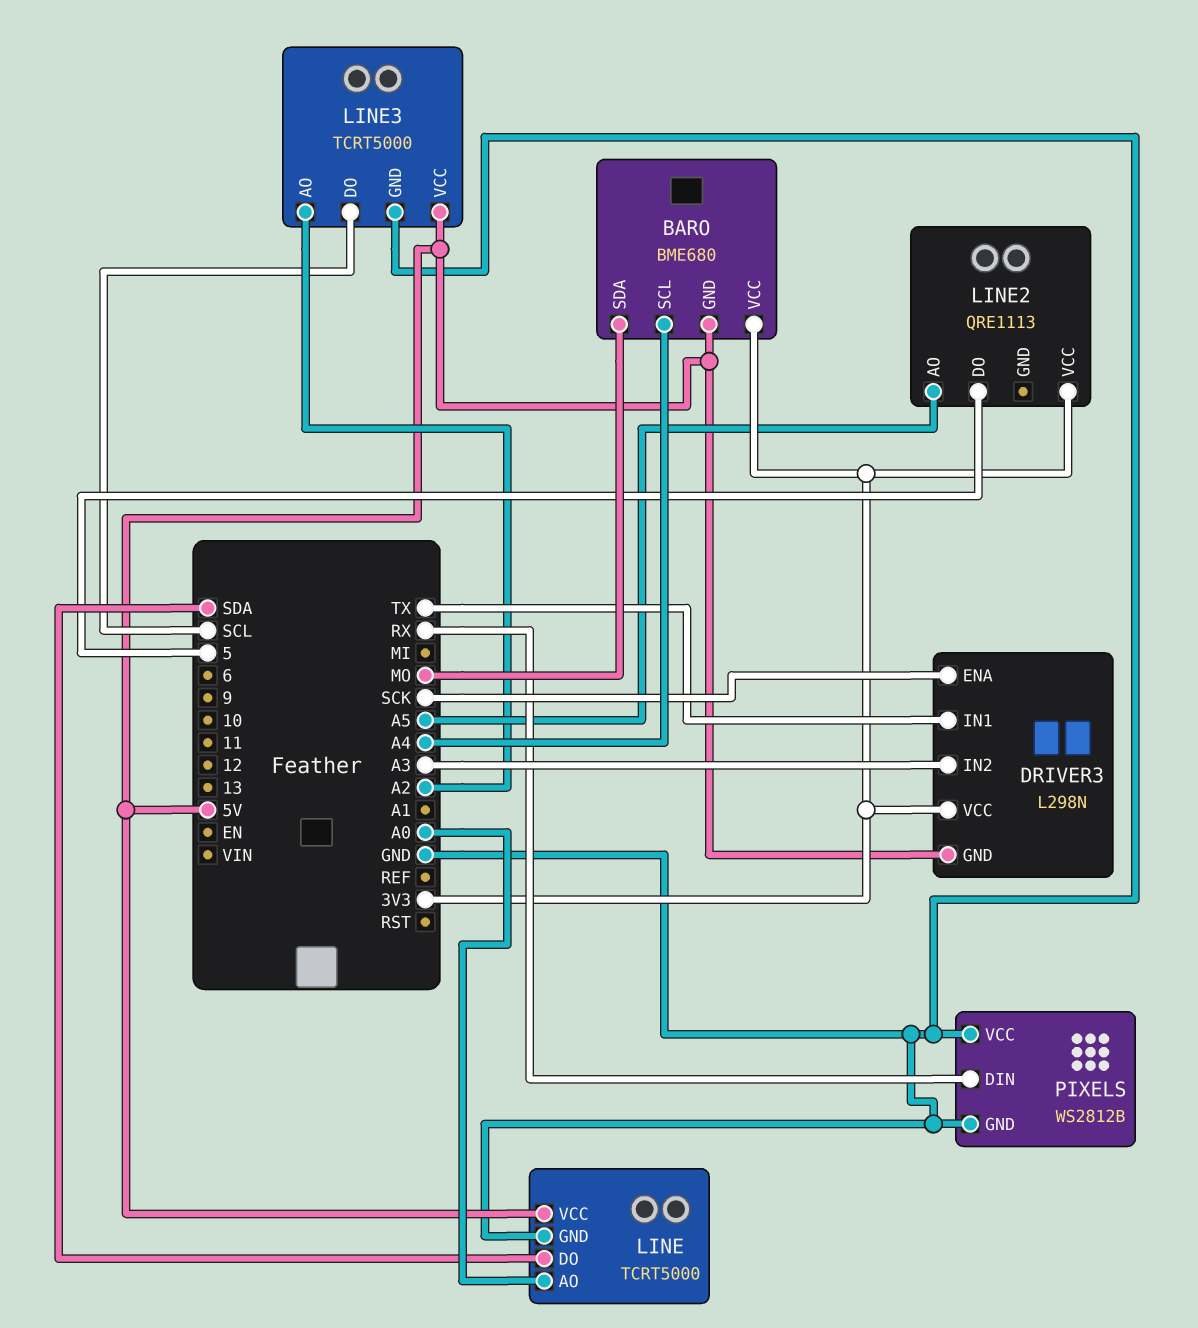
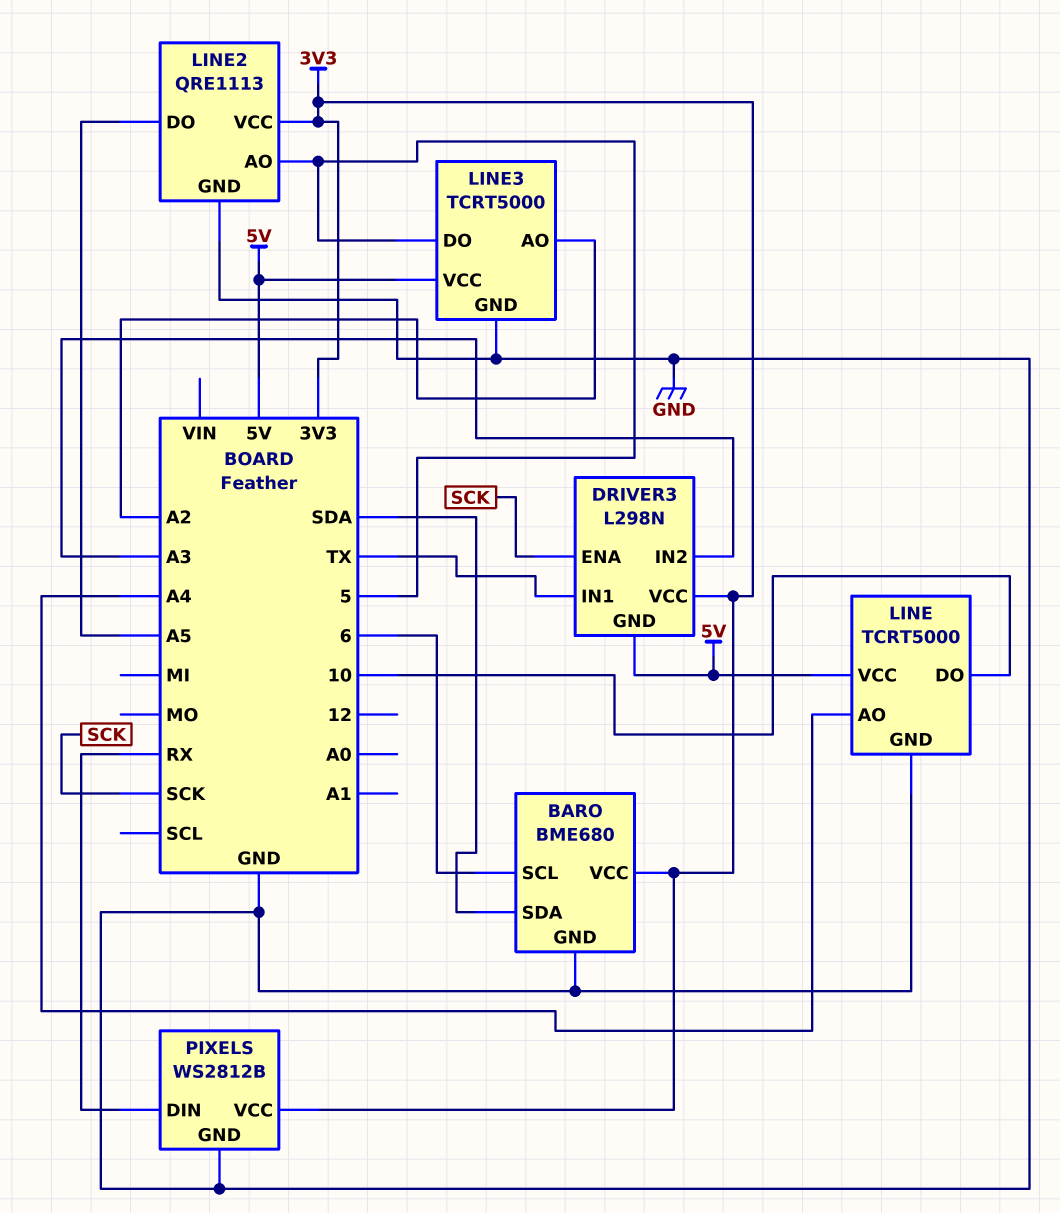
BARO pin GND: 5V -> GND
BARO pin SCL: A4 -> 6
BARO pin SDA: MO -> SDA
LINE pin AO: A0 -> A4
LINE pin DO: SDA -> 10
LINE2 pin AO: A5 -> 5
LINE2 pin DO: 5 -> A5
LINE2 pin GND: none -> GND
LINE3 pin DO: SCL -> 5
PIXELS pin VCC: GND -> 3V3

